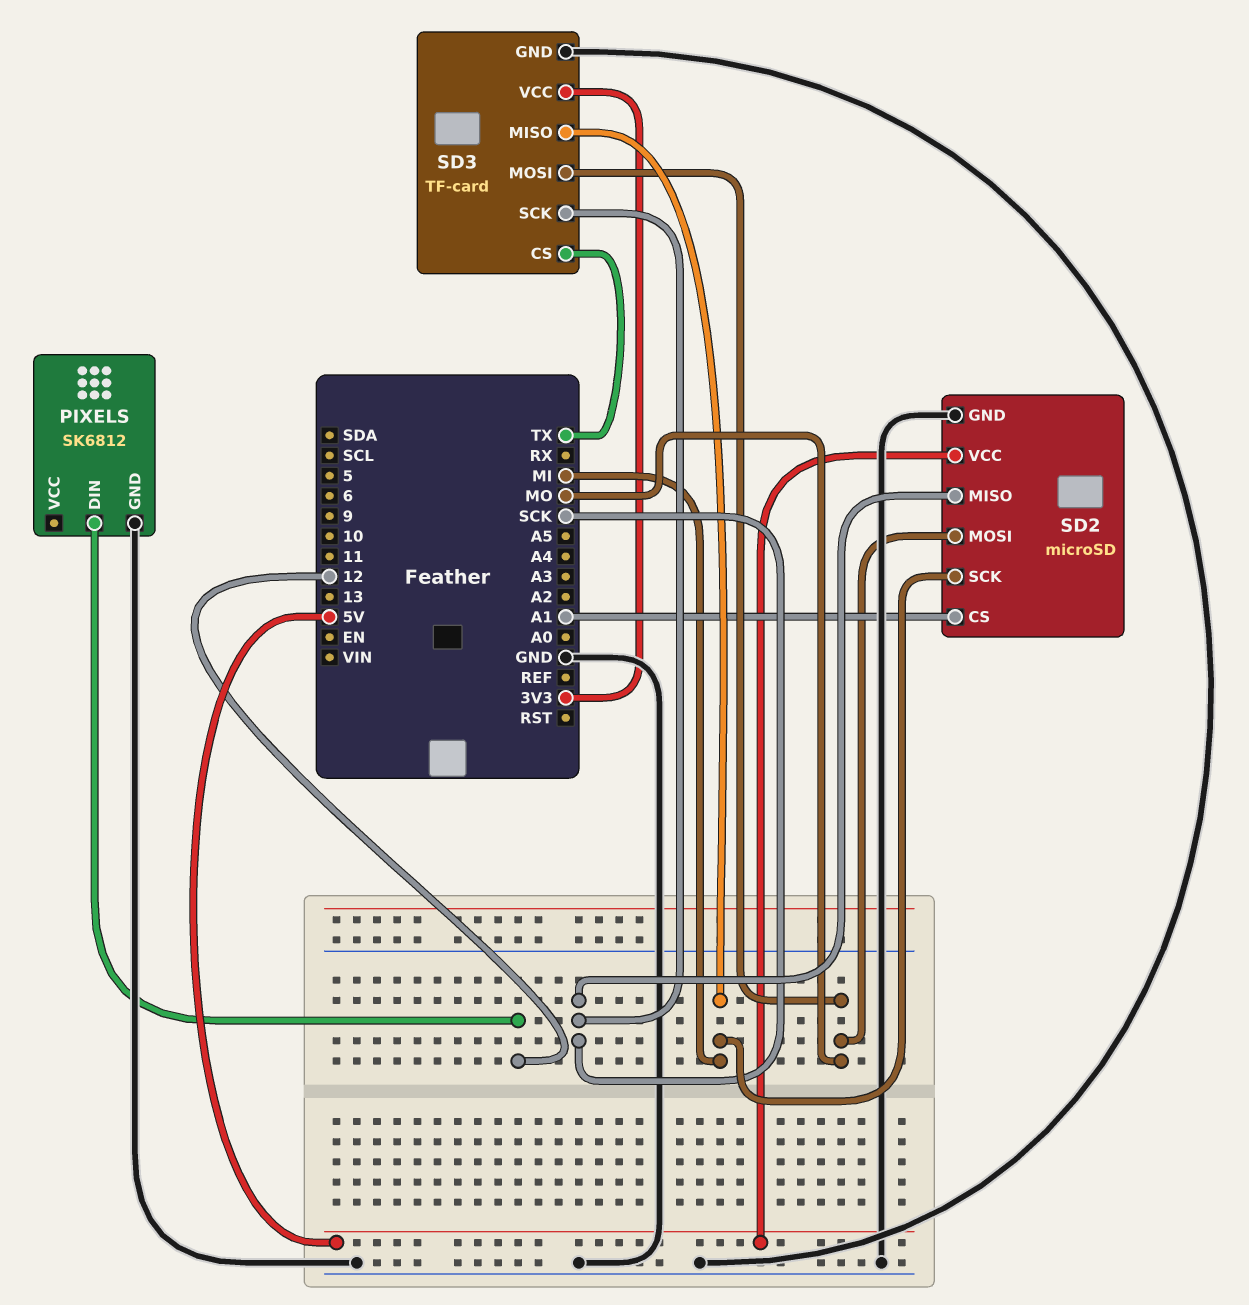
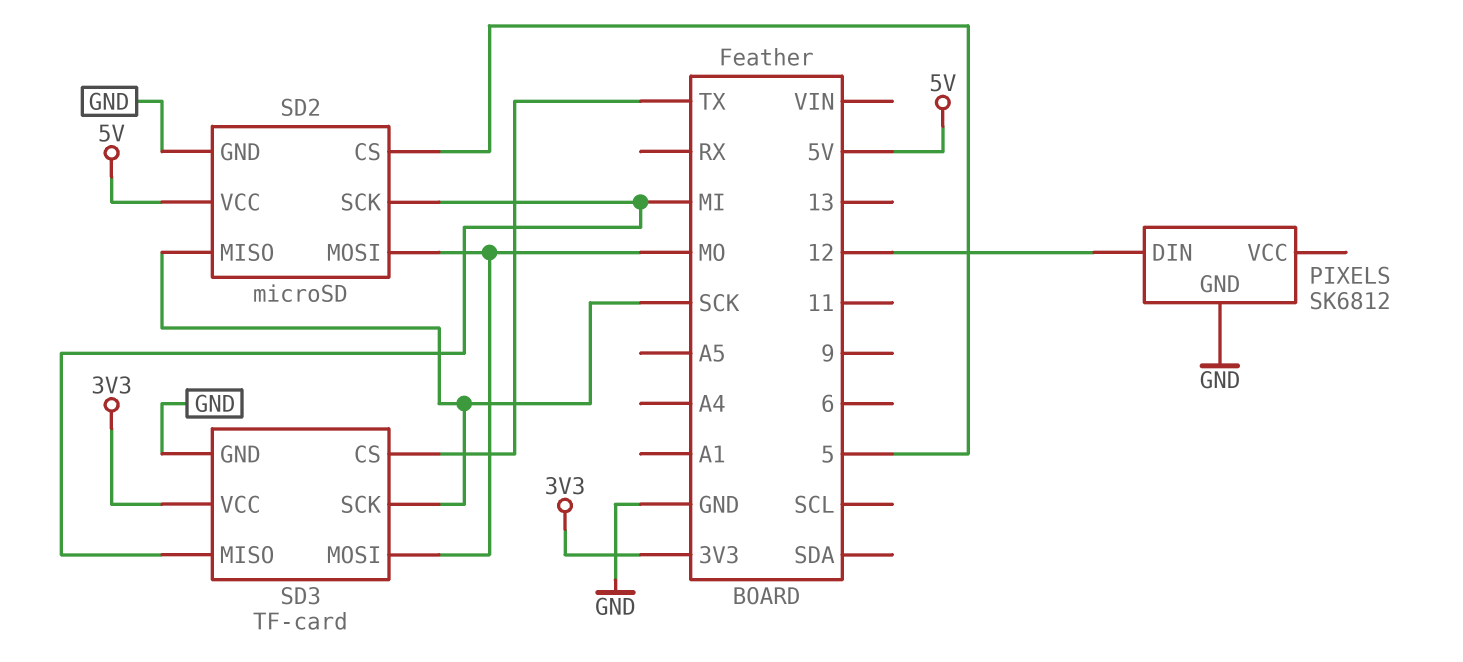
SD2 pin CS: A1 -> 5

